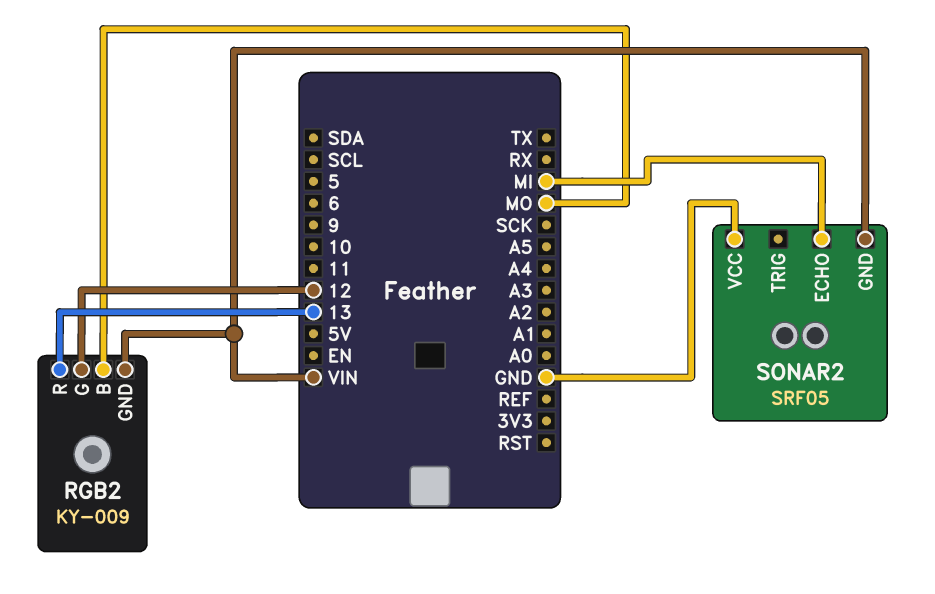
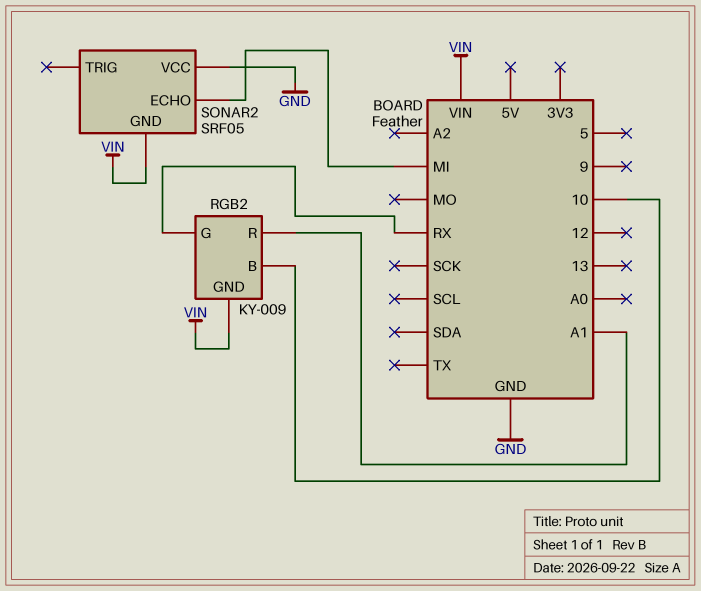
RGB2 pin B: MO -> 10
RGB2 pin G: 12 -> RX
RGB2 pin R: 13 -> A1

